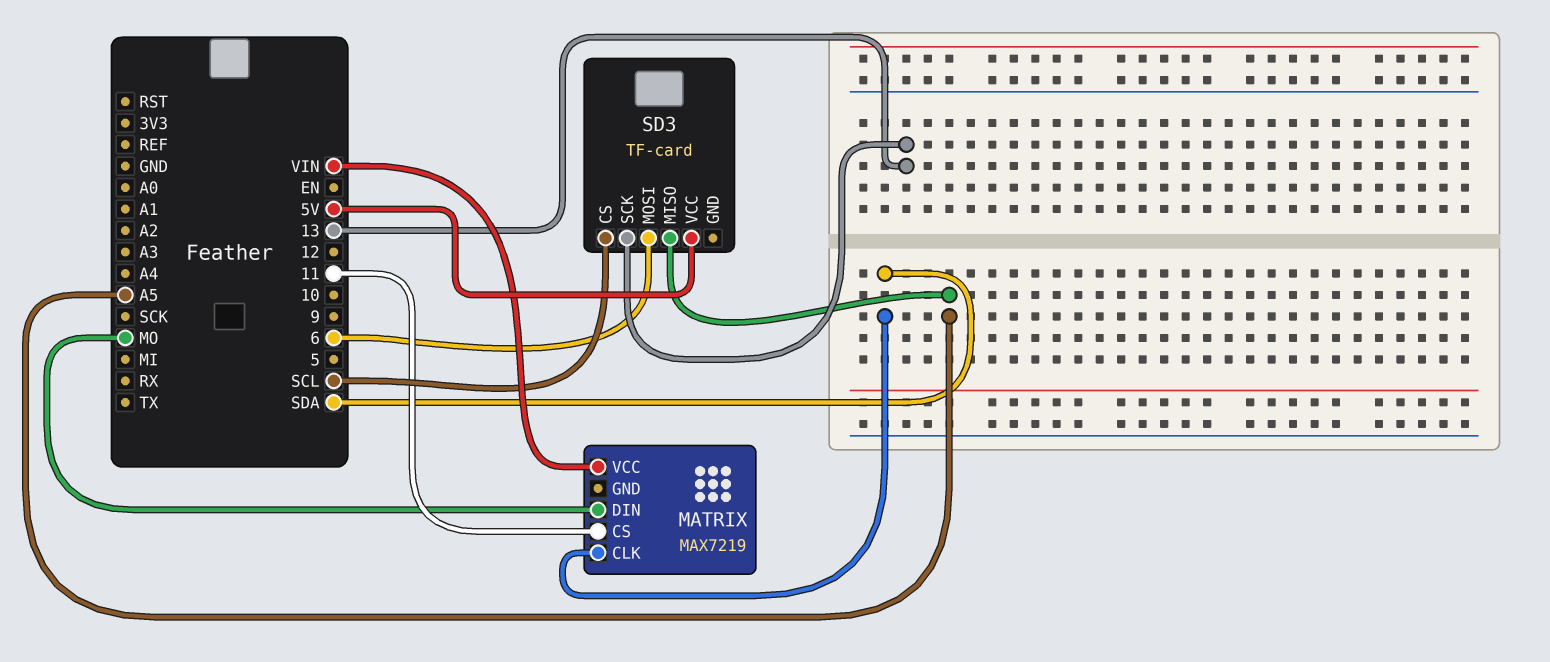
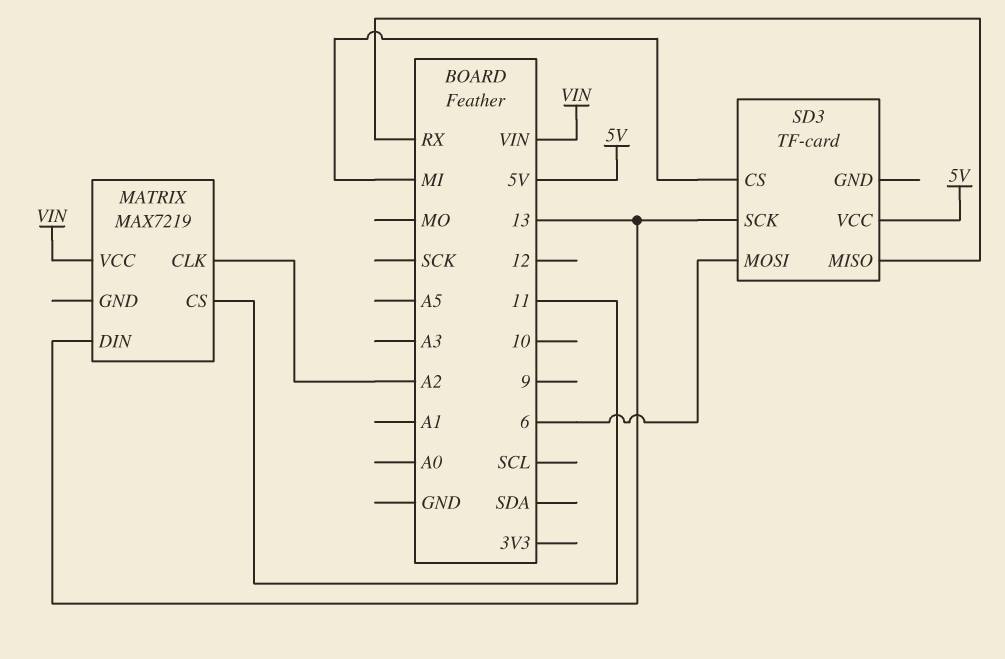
MATRIX pin CLK: SDA -> A2
MATRIX pin DIN: MO -> 13
SD3 pin CS: SCL -> MI
SD3 pin MISO: A5 -> RX

